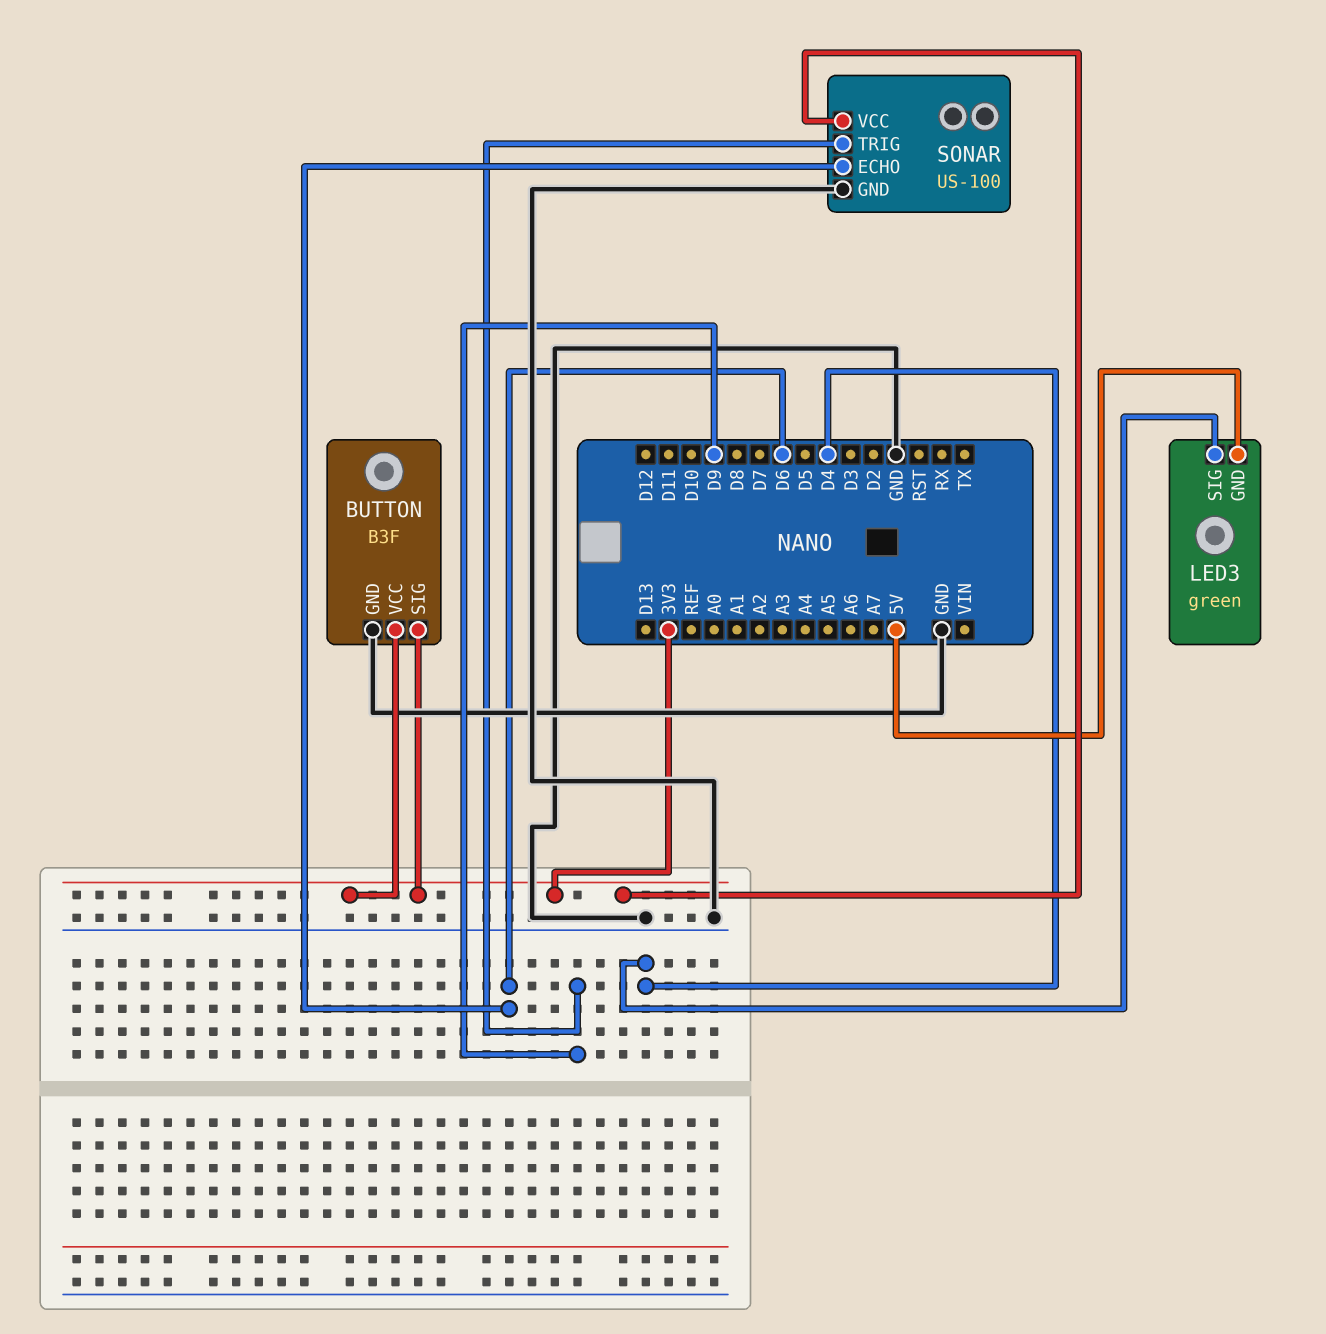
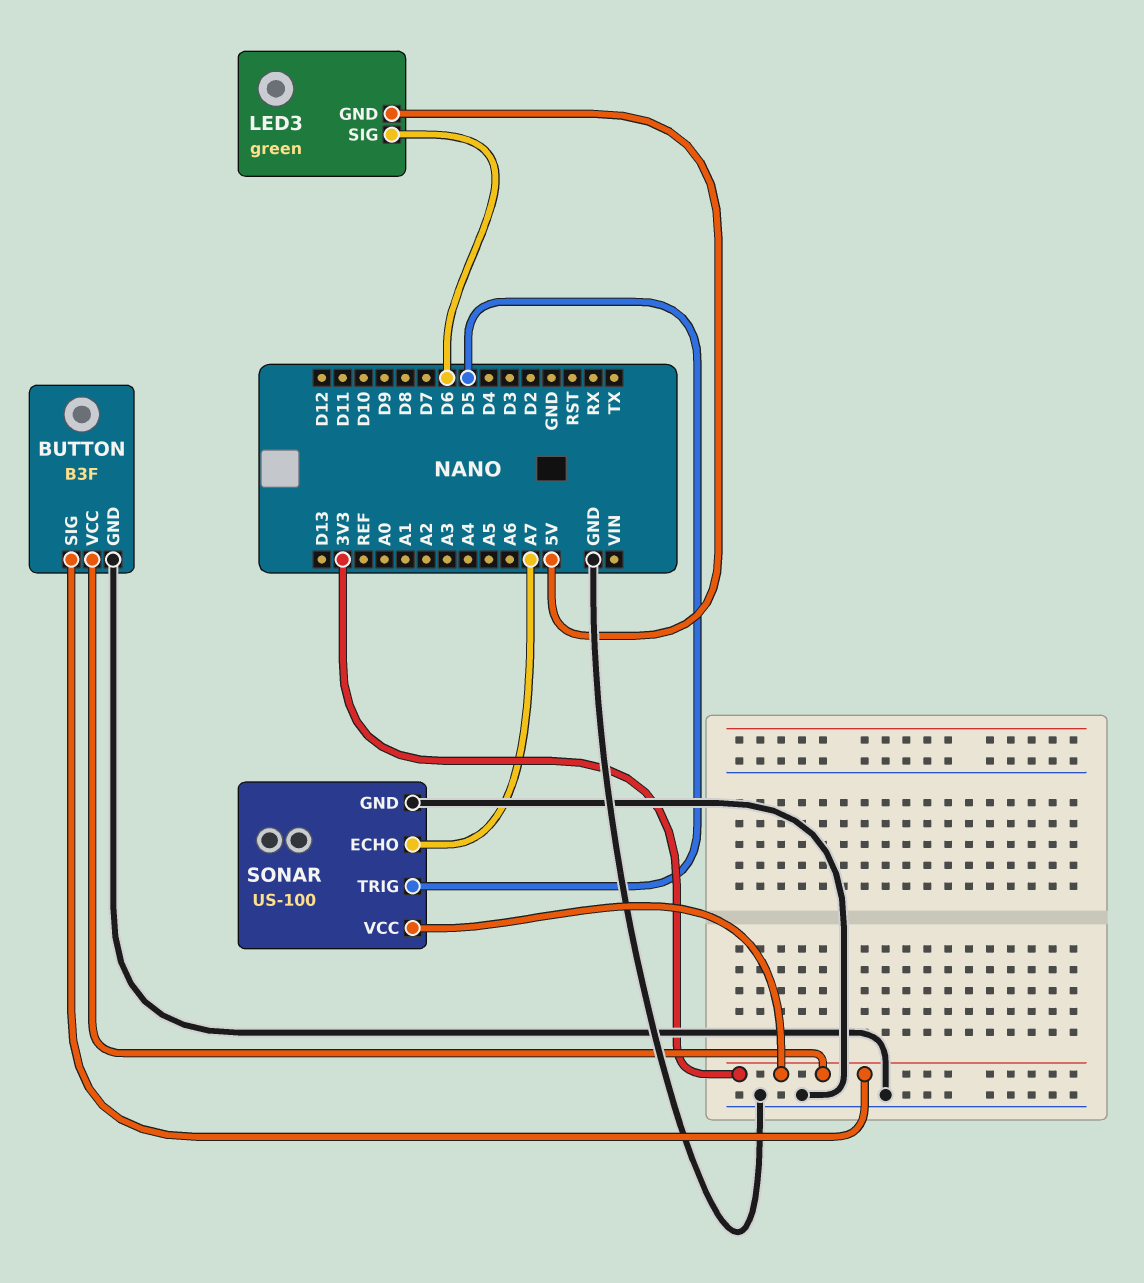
LED3 pin SIG: D4 -> D6
SONAR pin ECHO: D6 -> A7
SONAR pin TRIG: D9 -> D5

